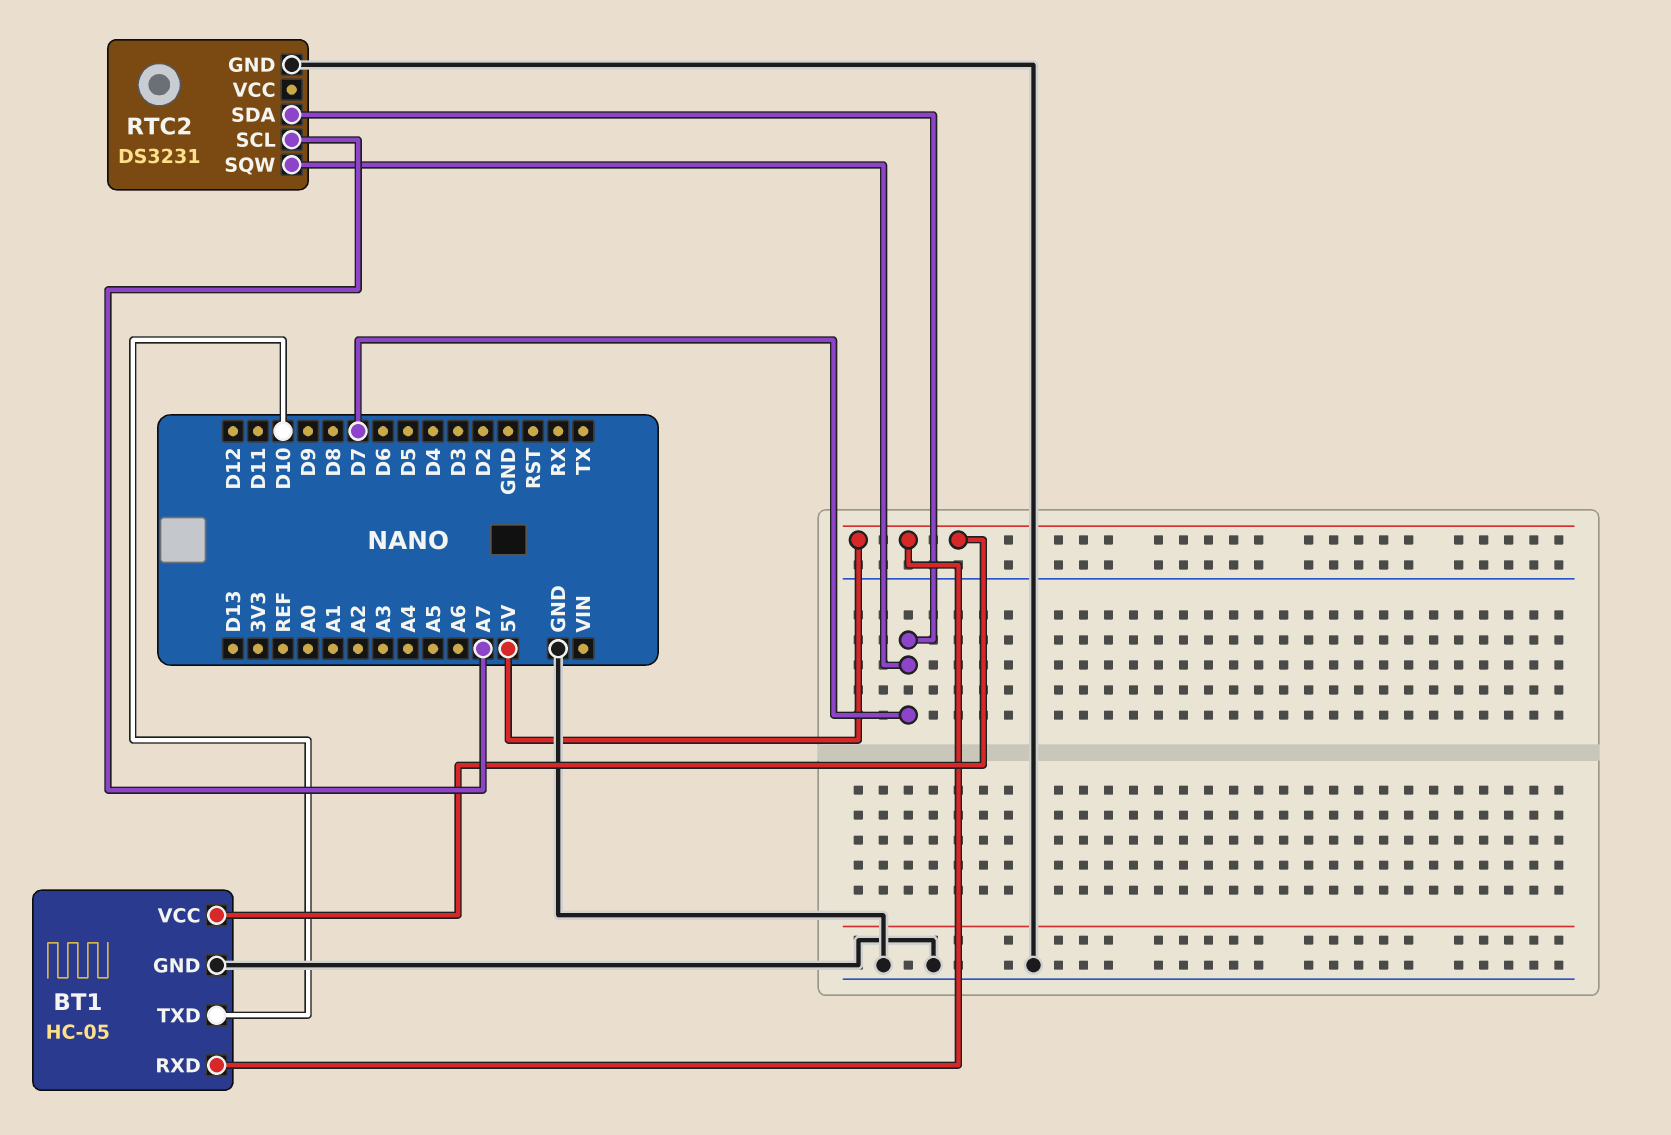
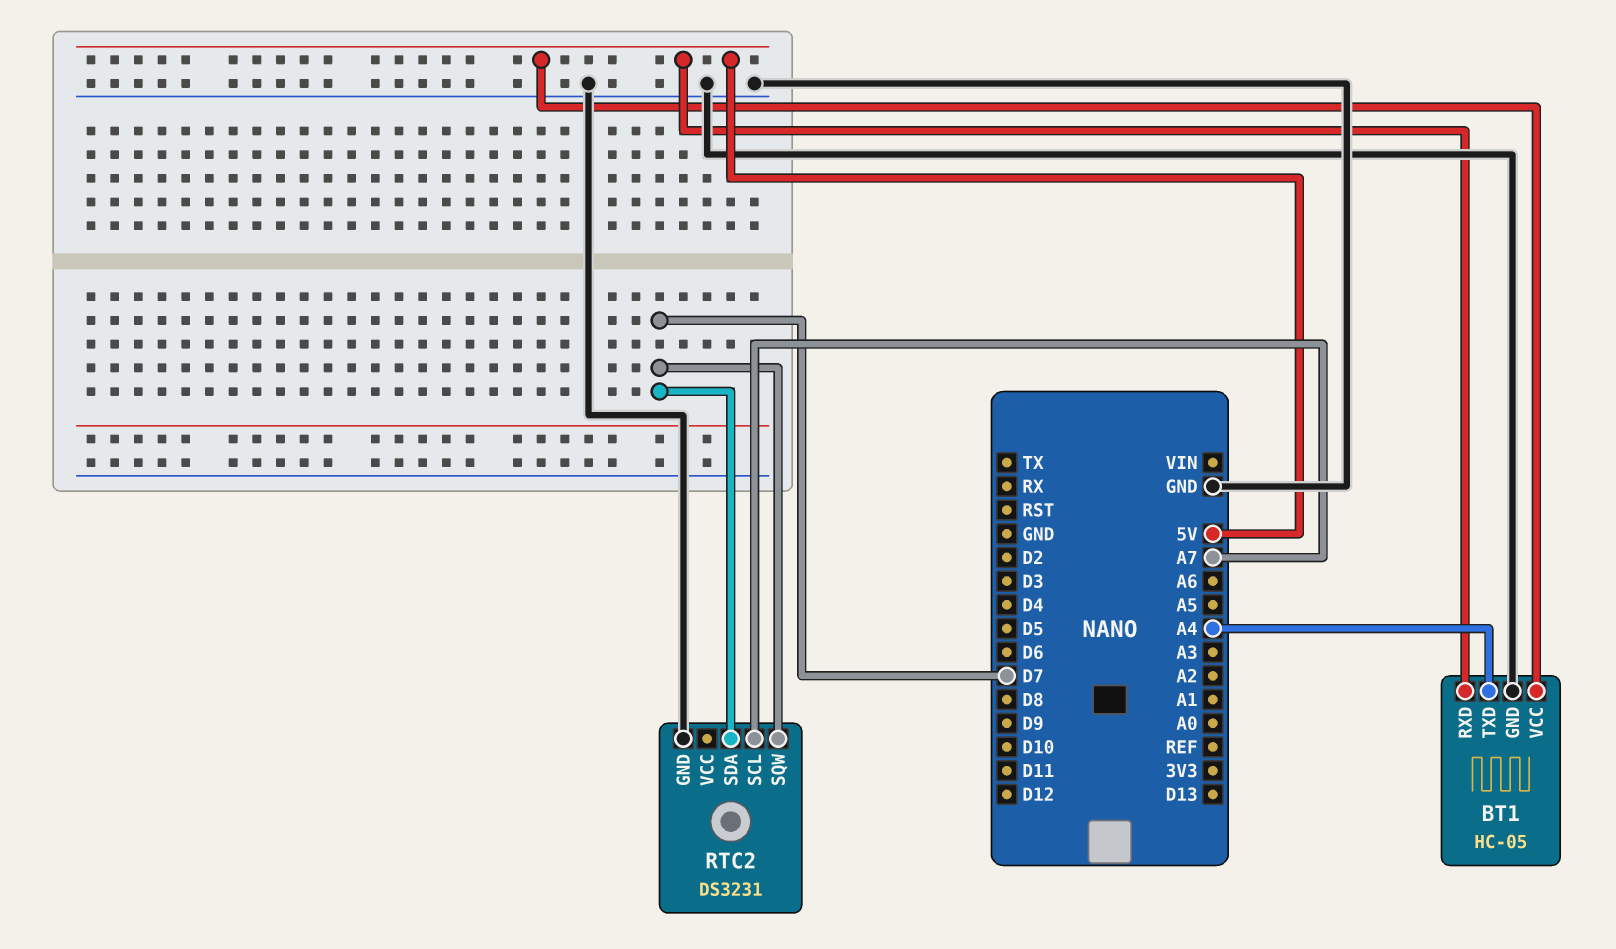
BT1 pin TXD: D10 -> A4

